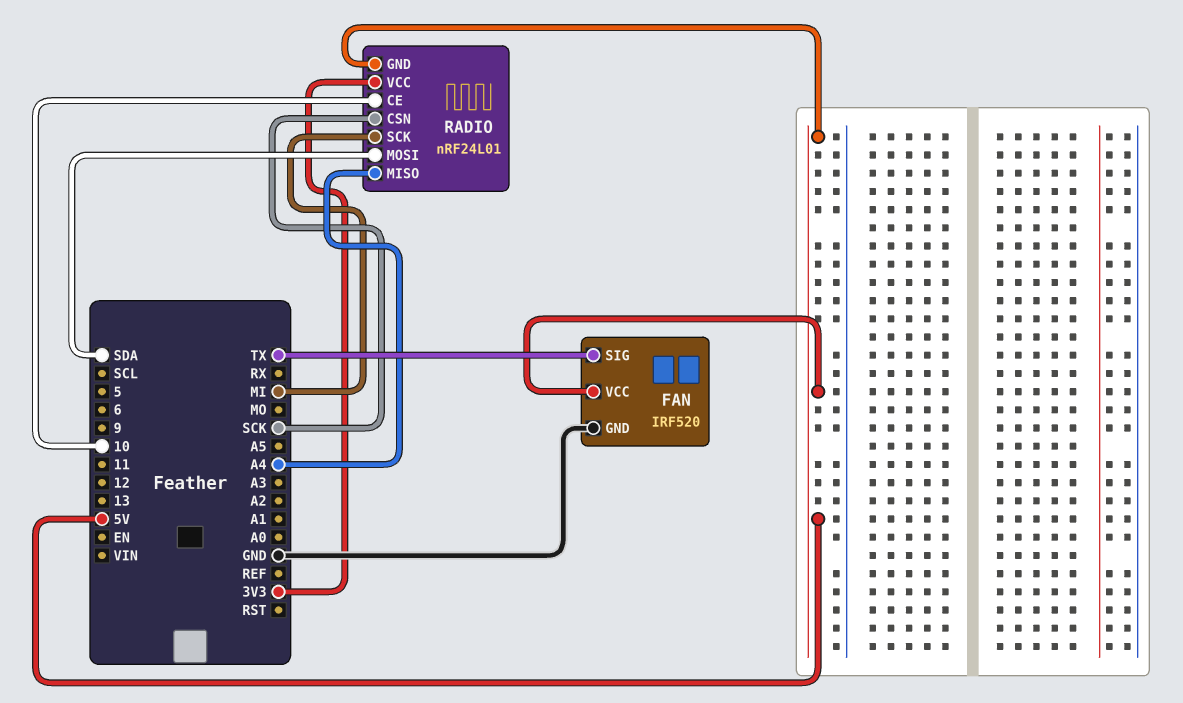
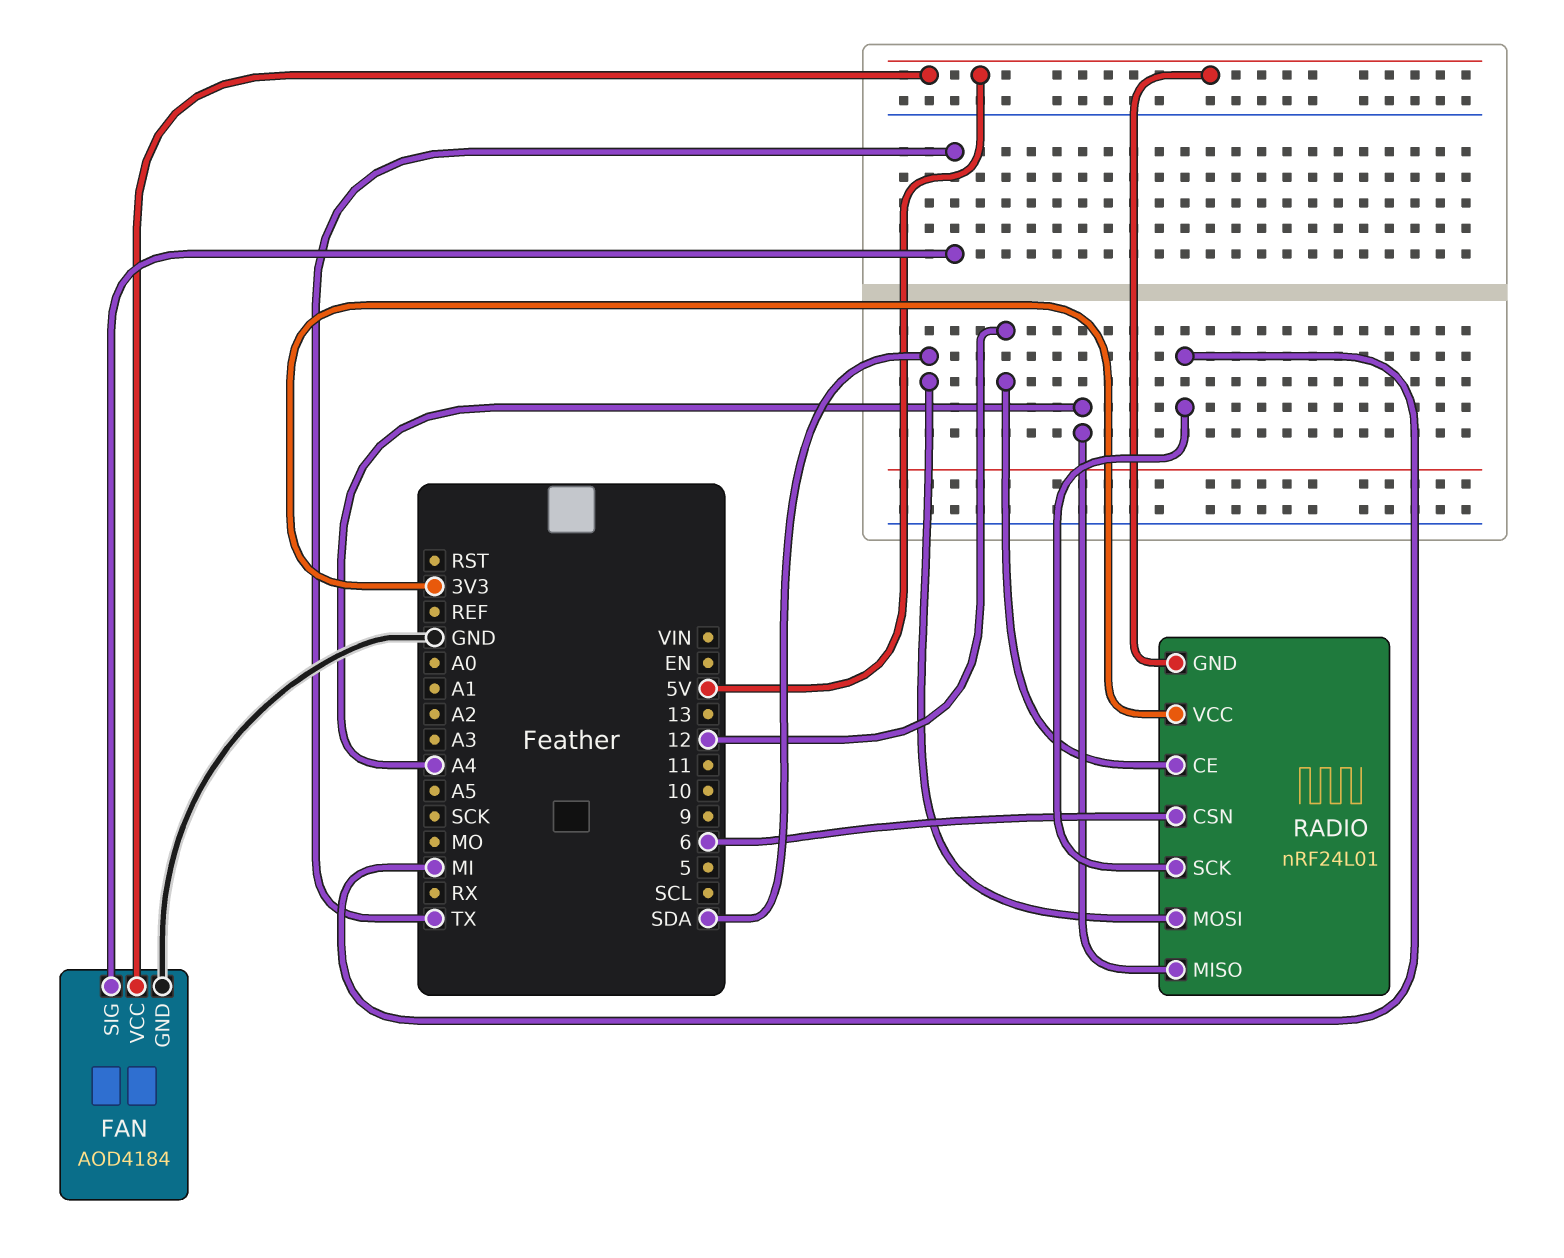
FAN: IRF520 -> AOD4184
RADIO pin CE: 10 -> 12
RADIO pin CSN: SCK -> 6

